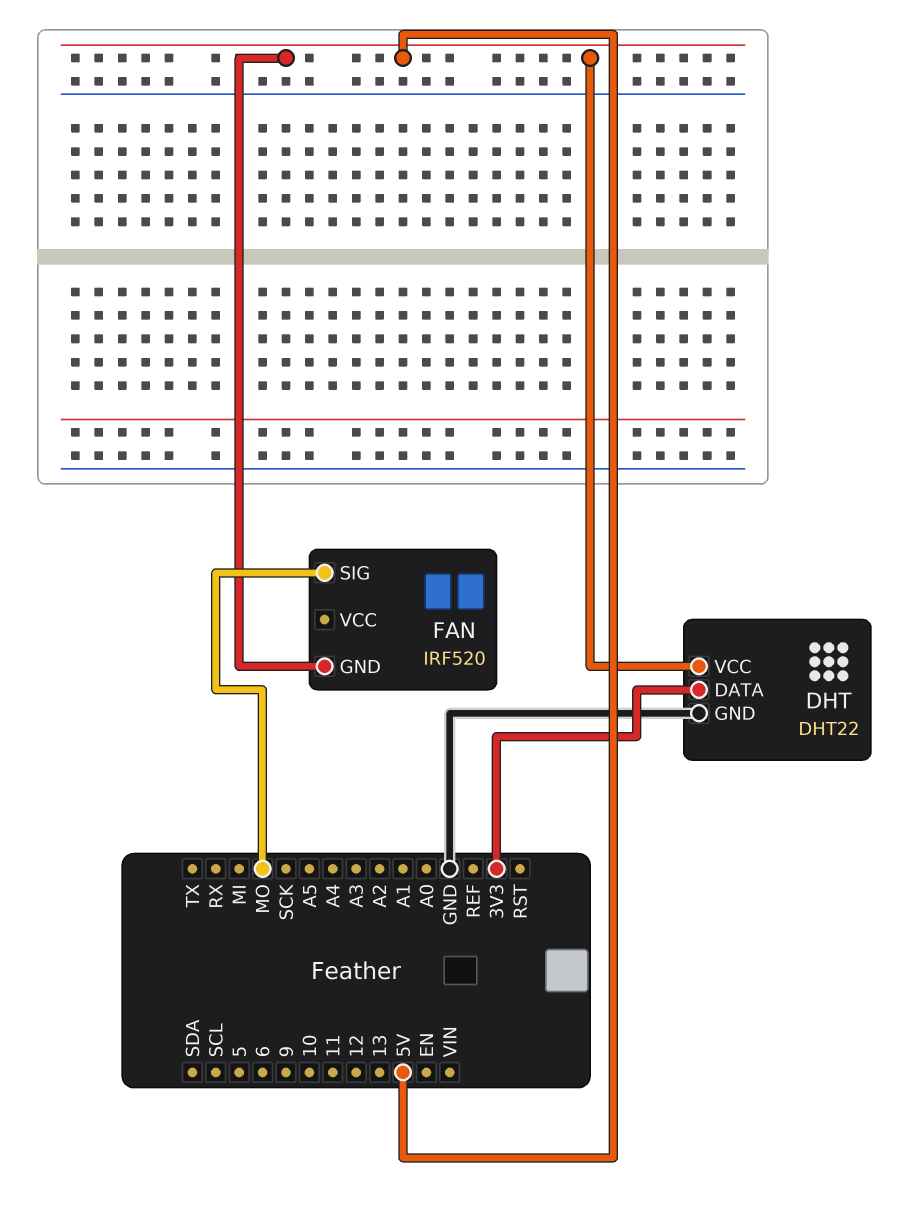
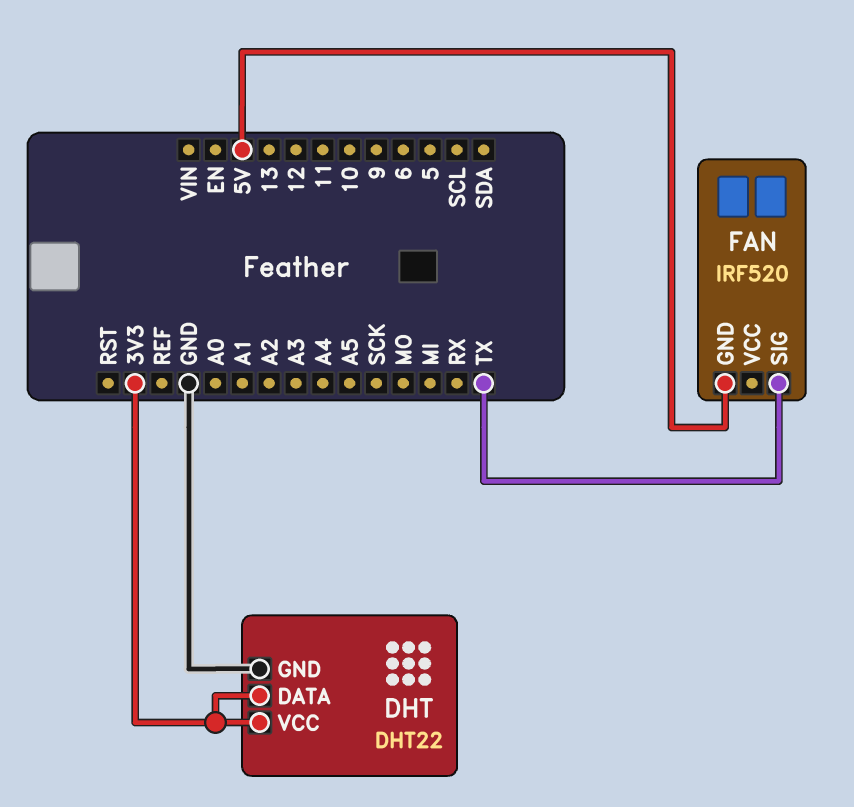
DHT pin VCC: 5V -> 3V3
FAN pin SIG: MO -> TX

